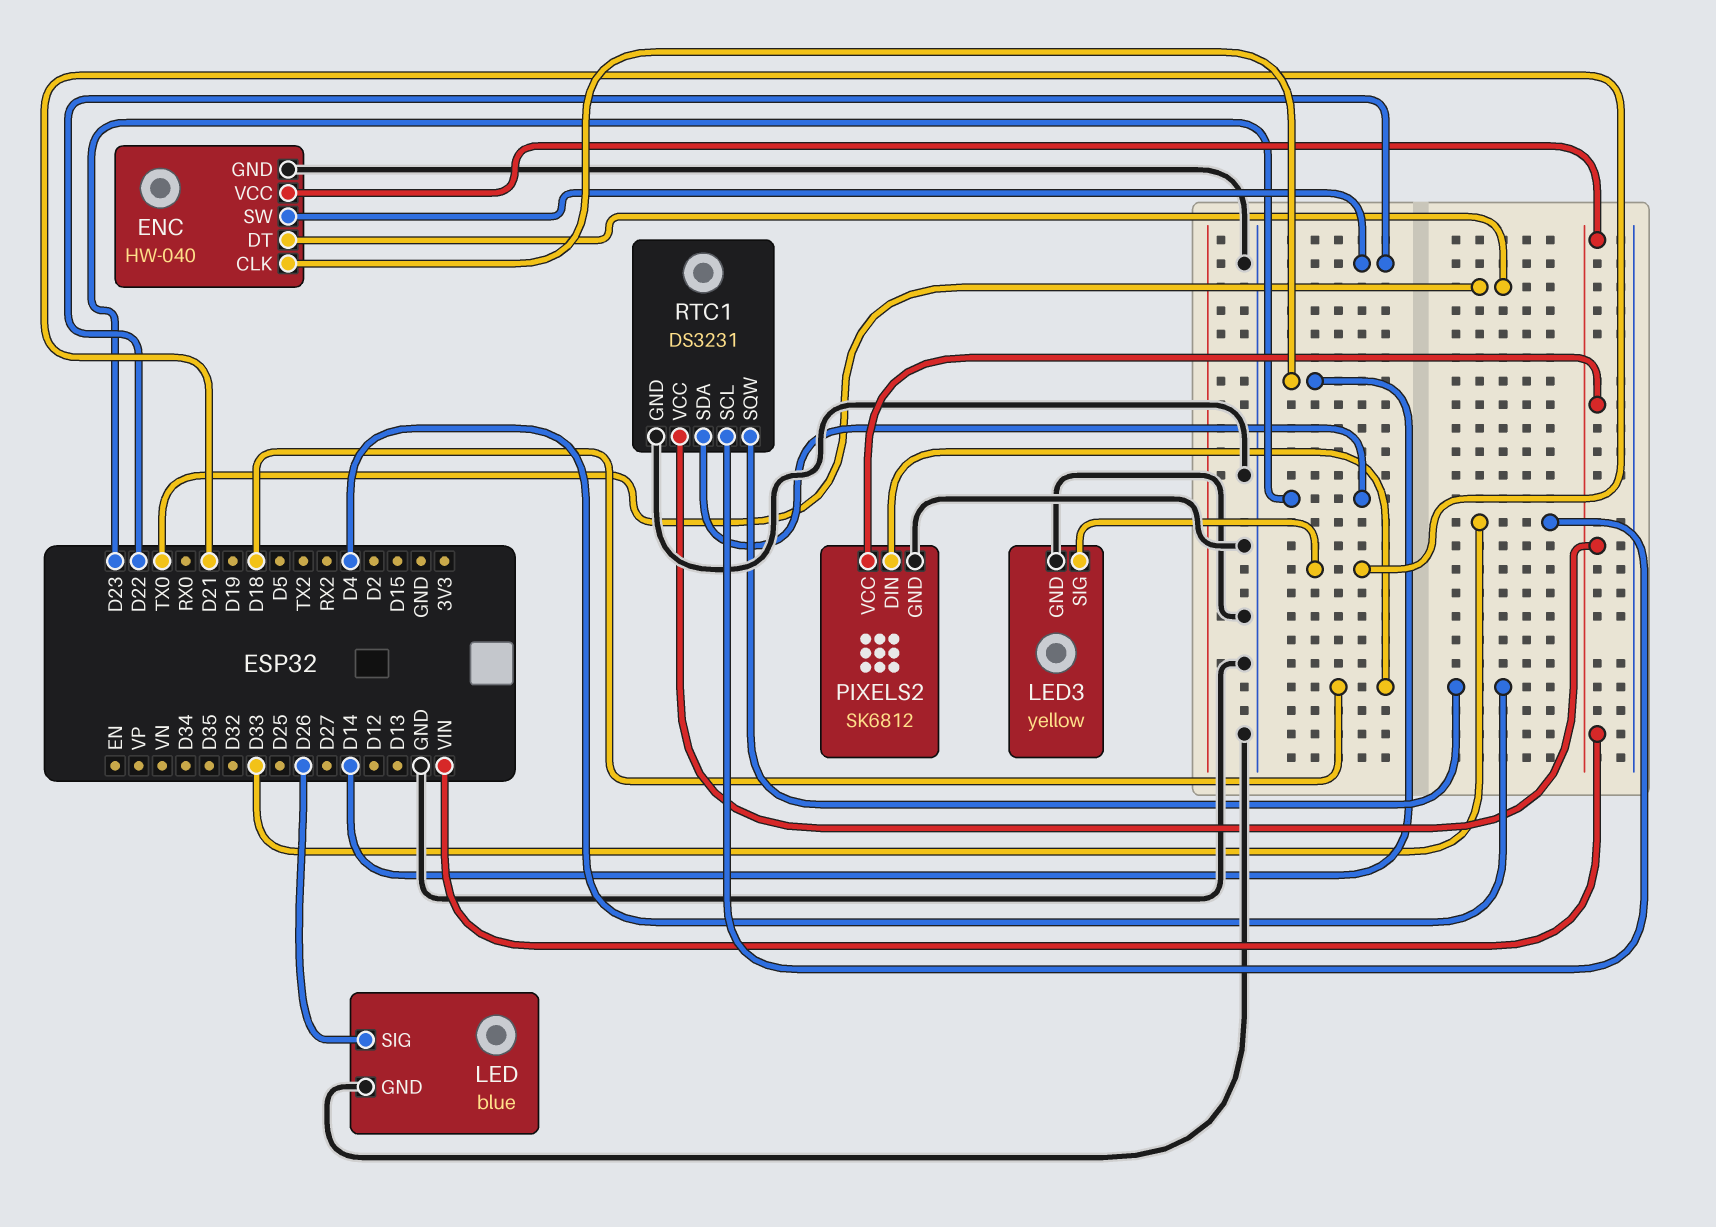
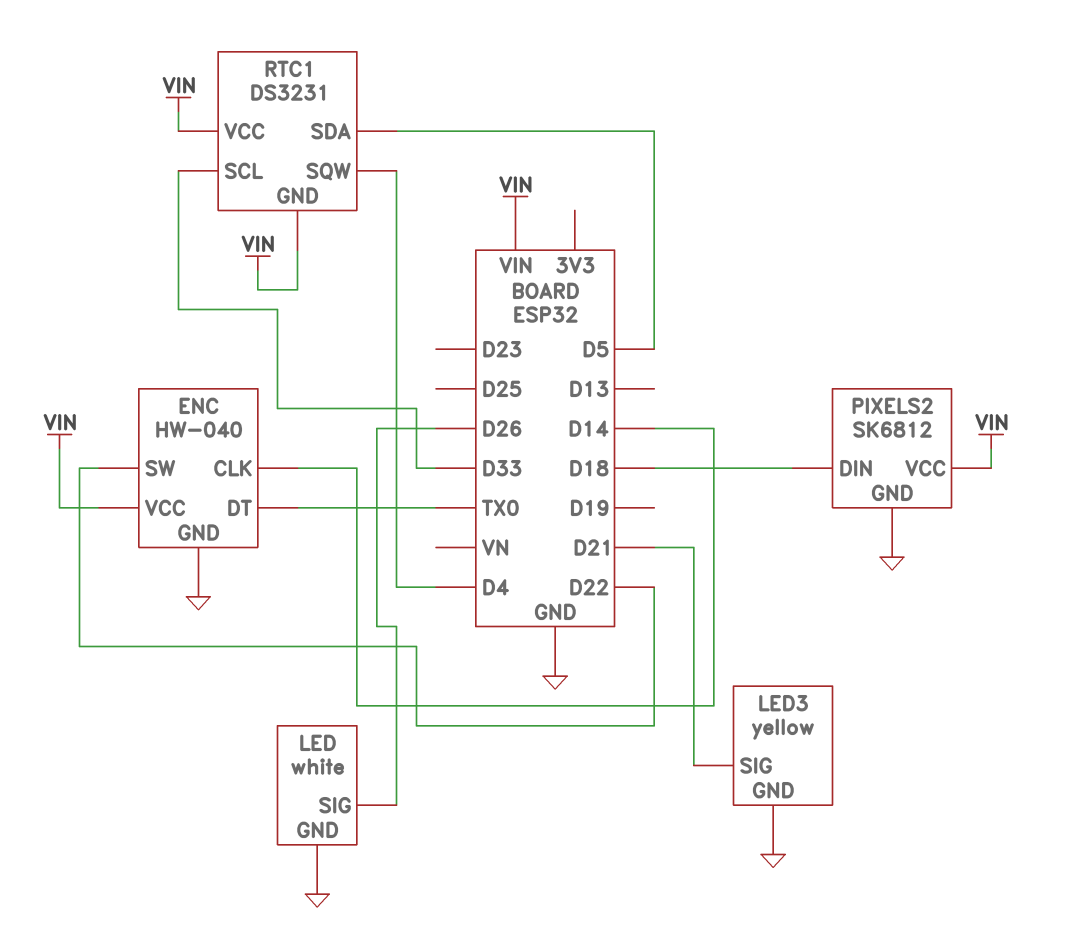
LED: blue -> white
RTC1 pin GND: GND -> VIN
RTC1 pin SDA: D23 -> D5

